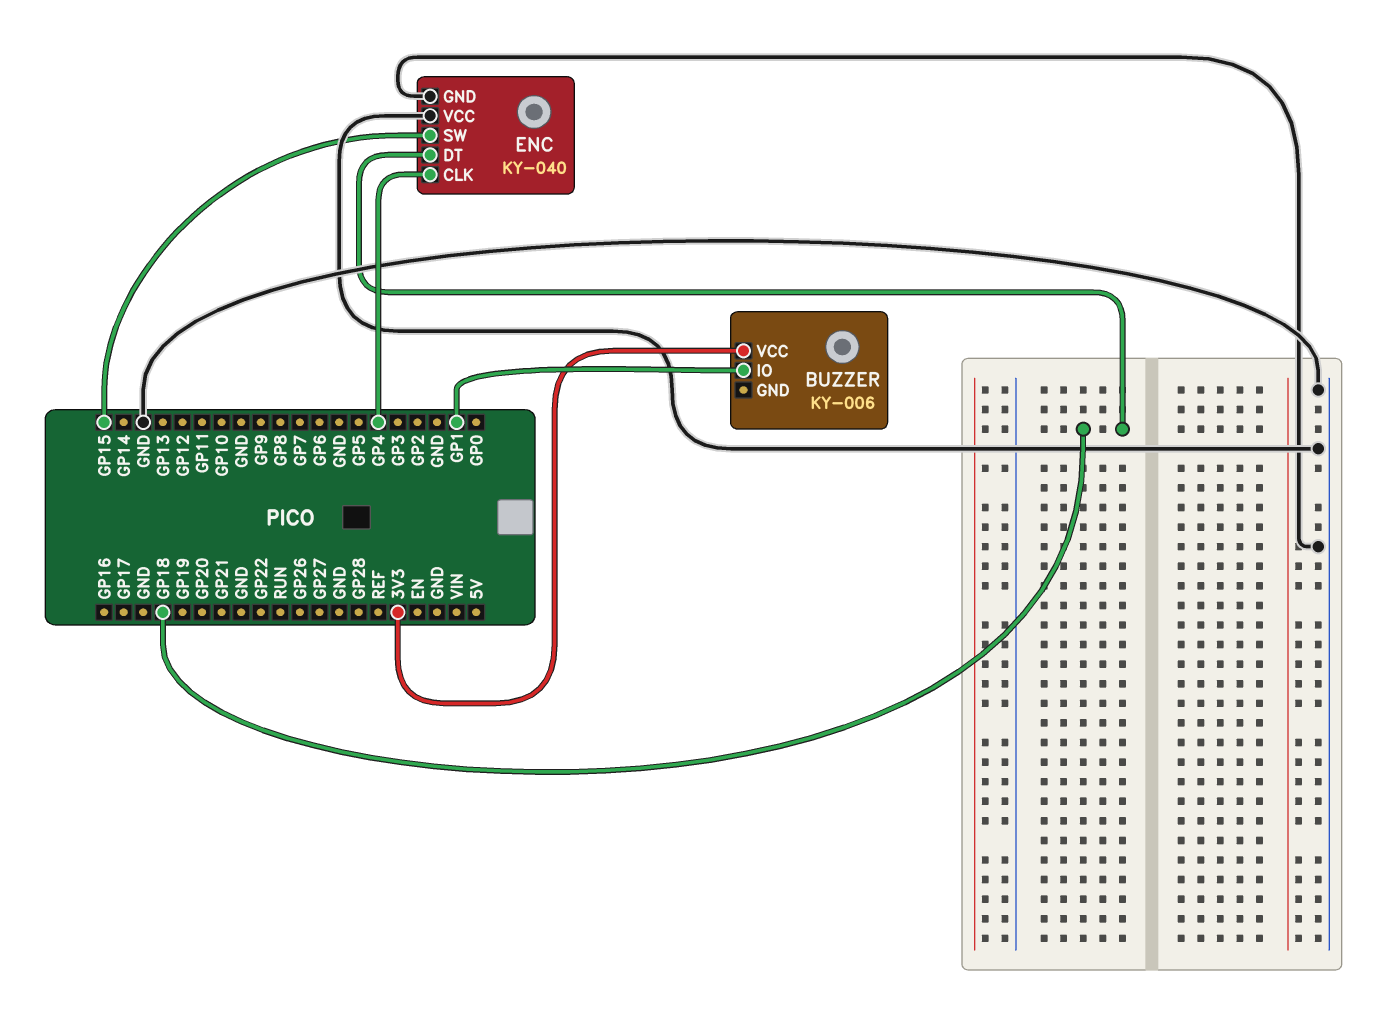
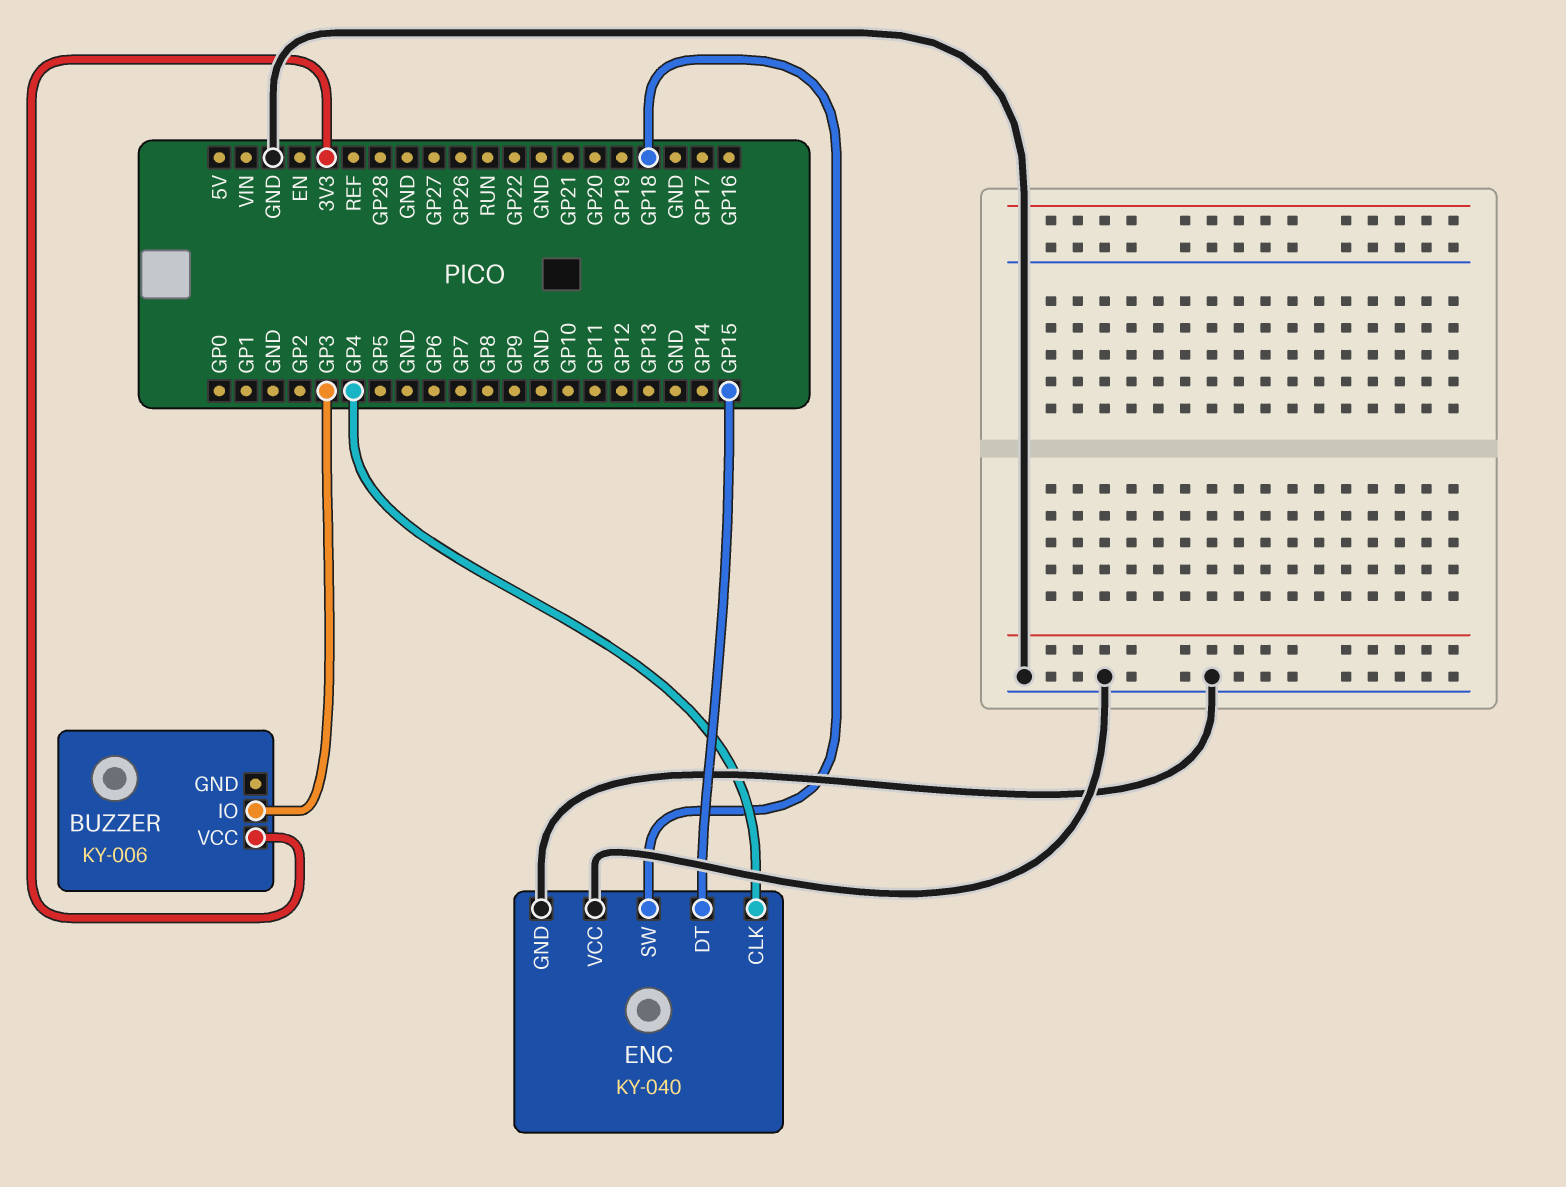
BUZZER pin IO: GP1 -> GP3
ENC pin DT: GP18 -> GP15
ENC pin SW: GP15 -> GP18

